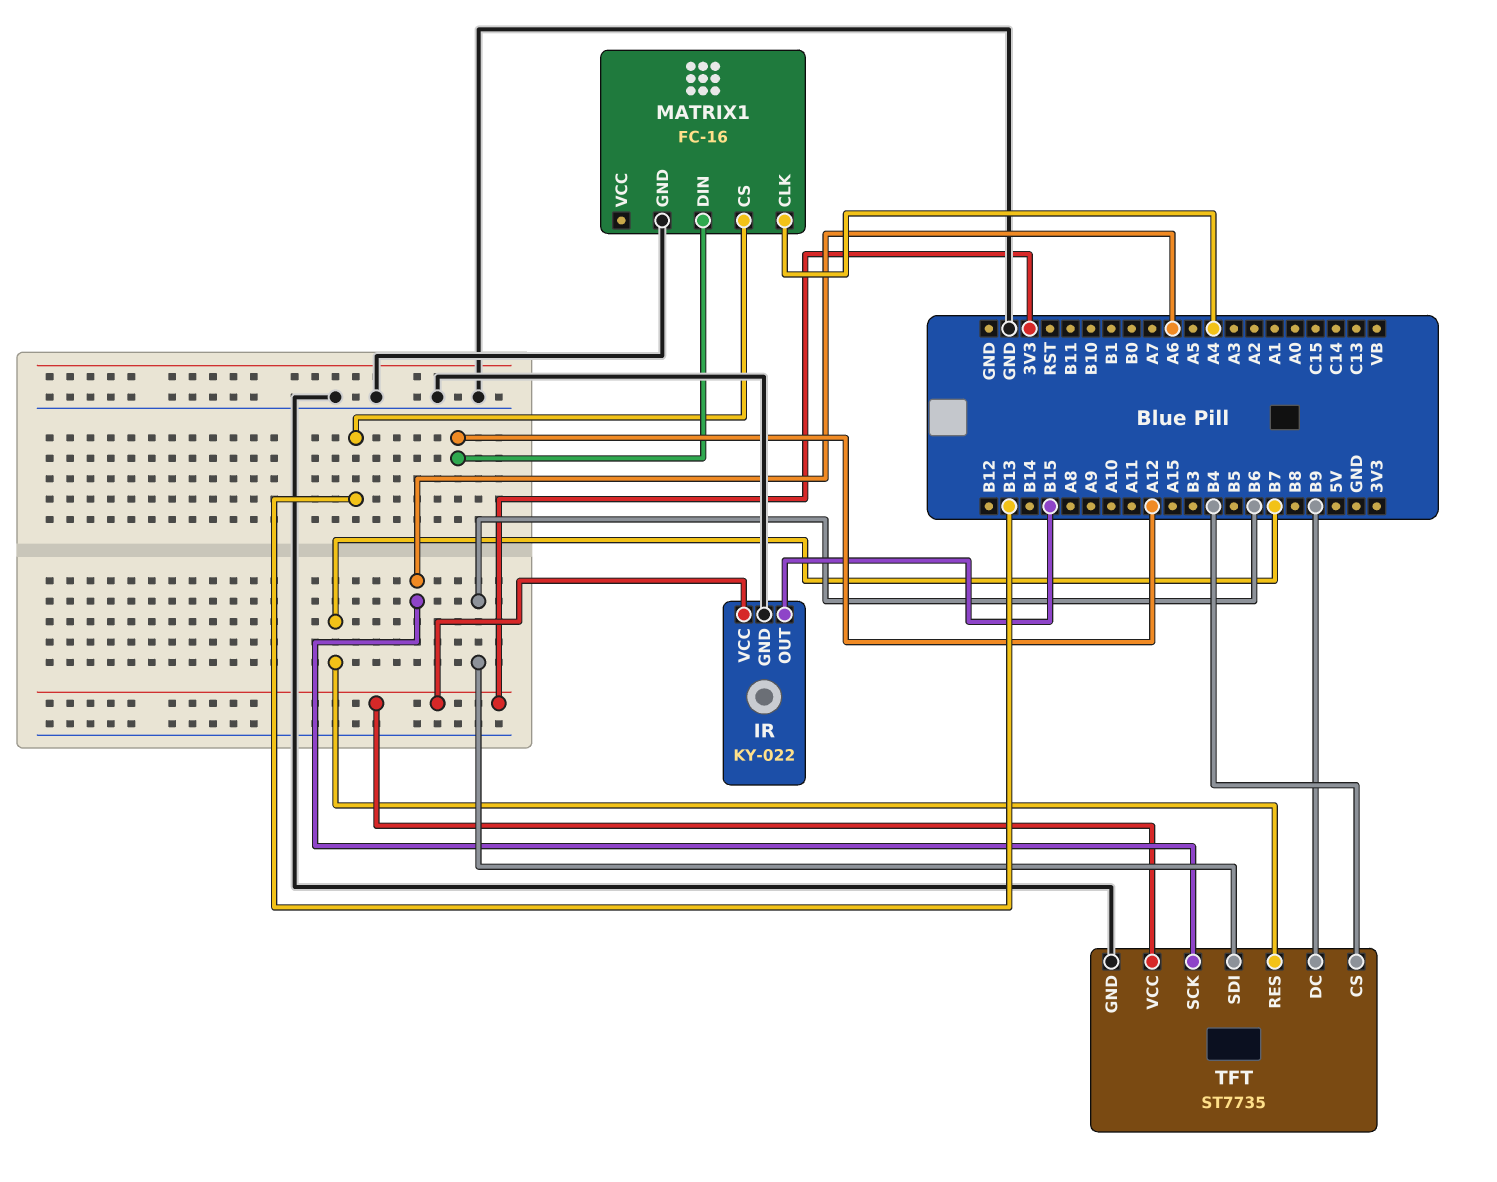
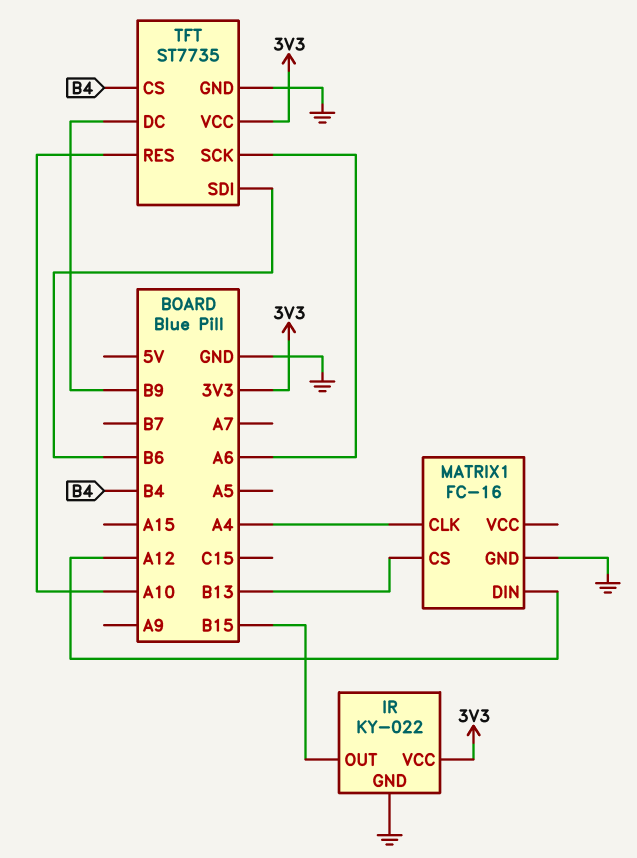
TFT pin RES: B7 -> A10

